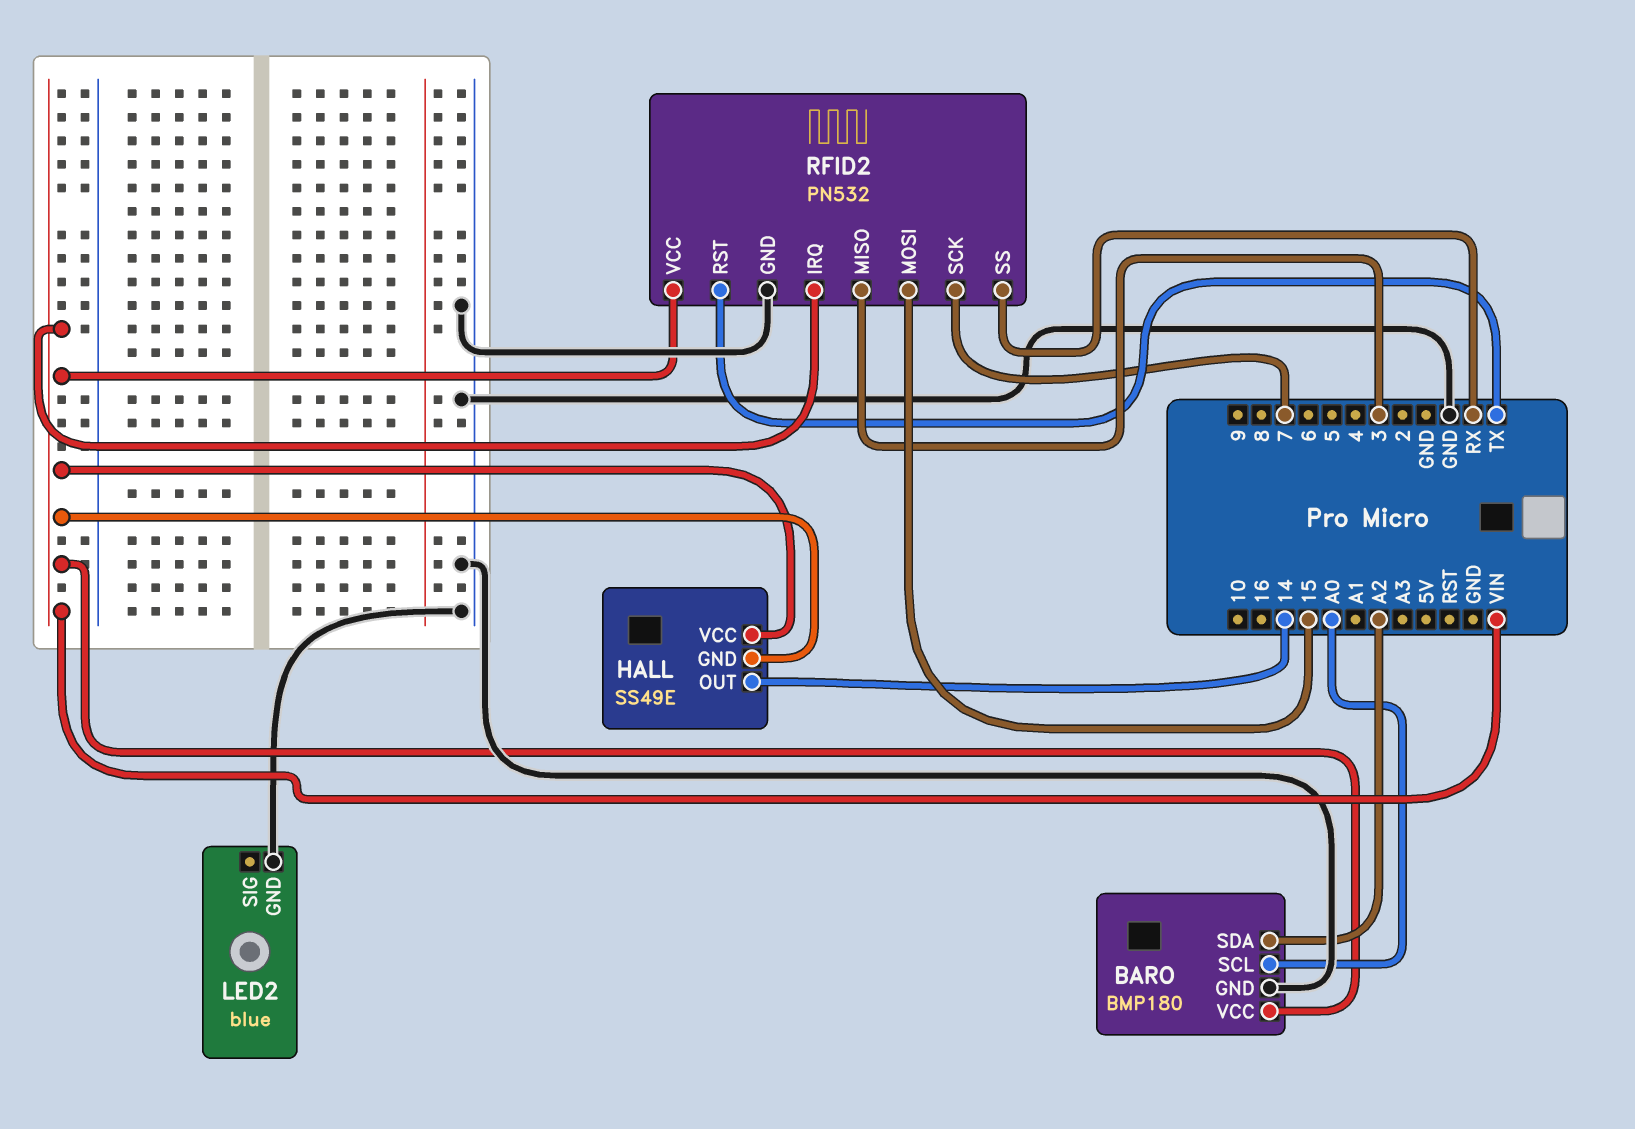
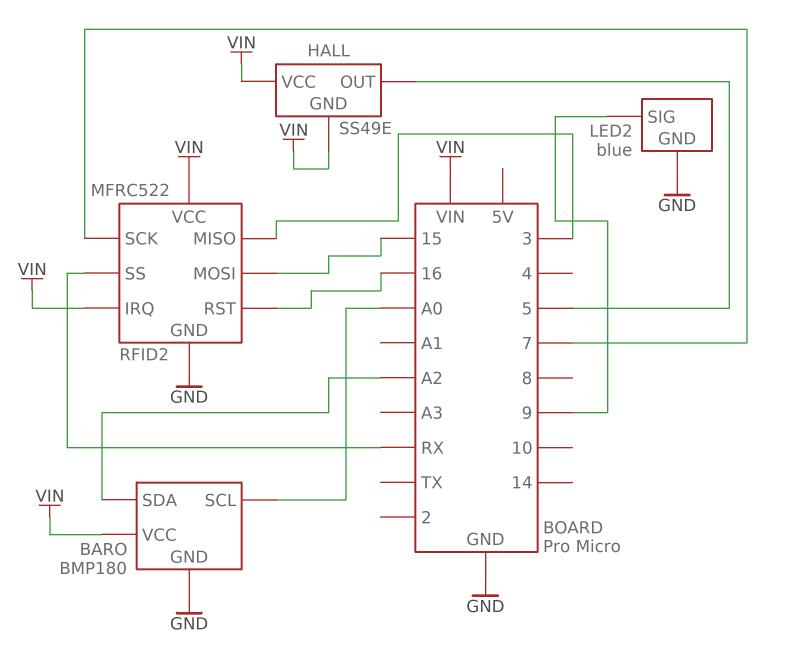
HALL pin OUT: 14 -> 5
LED2 pin SIG: none -> 9
RFID2: PN532 -> MFRC522
RFID2 pin RST: TX -> 16

